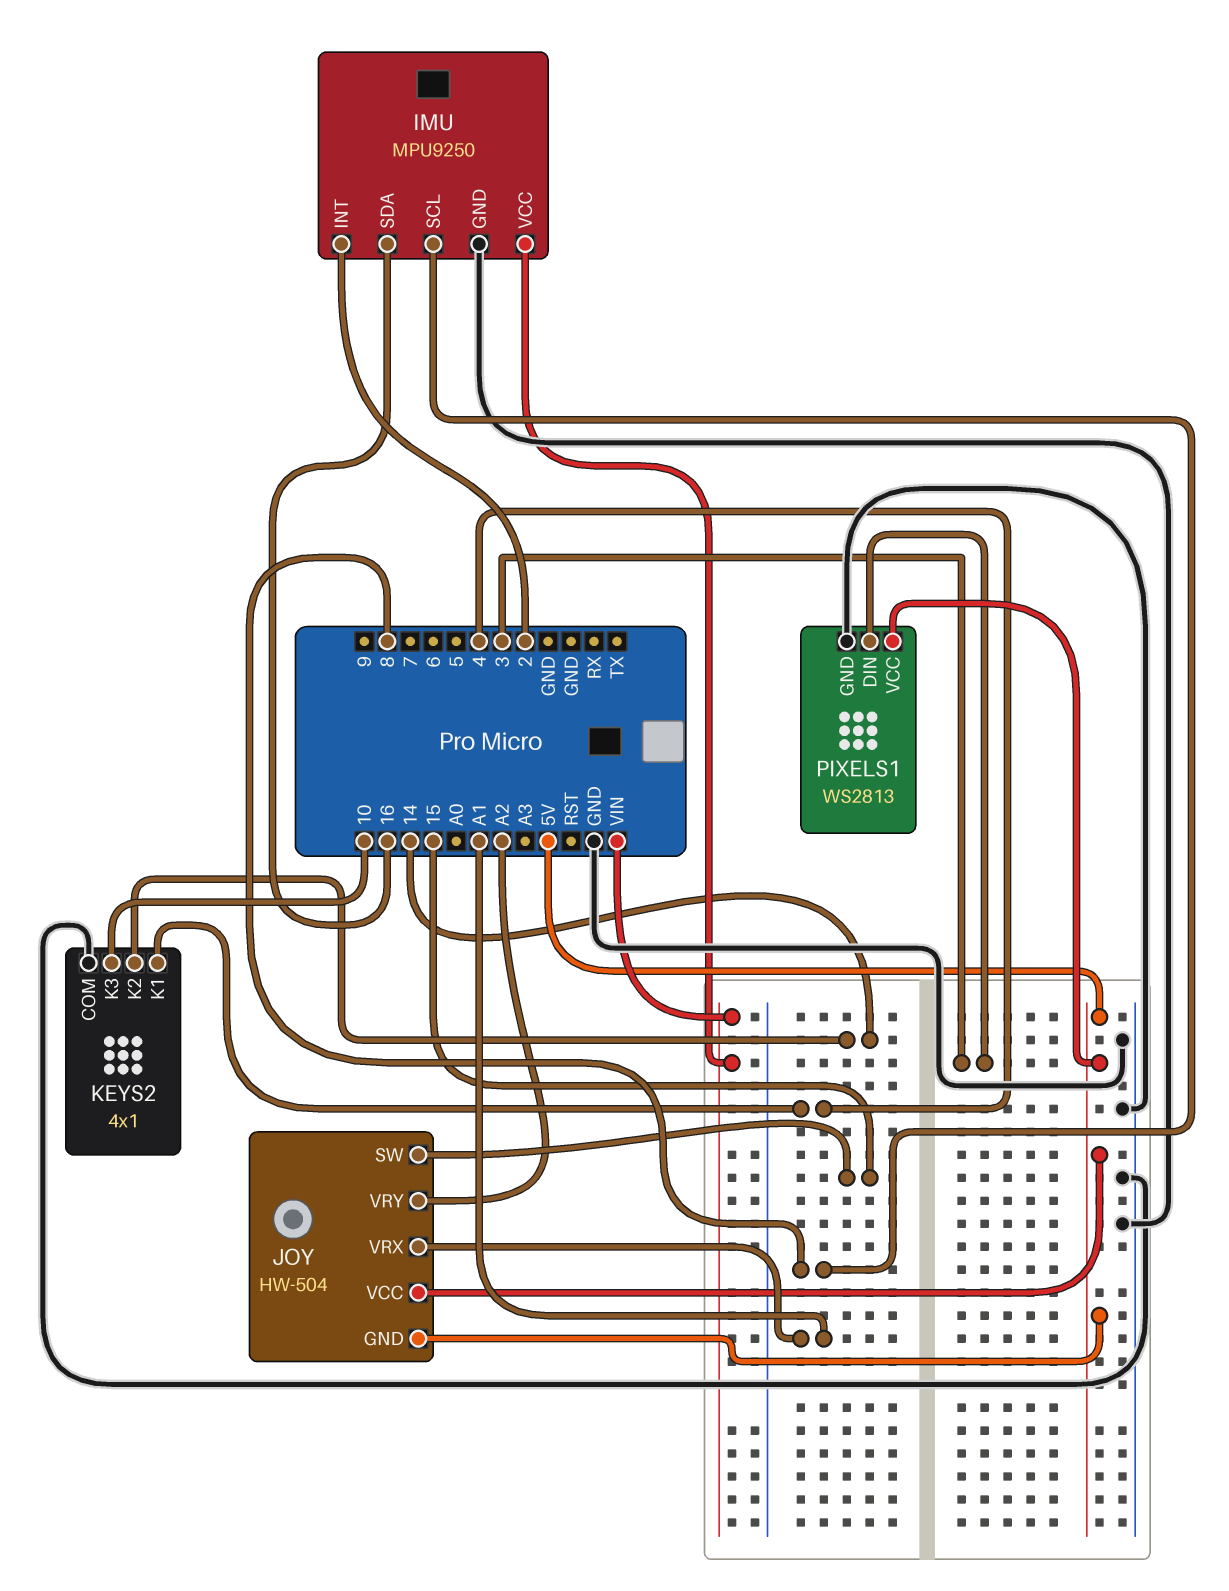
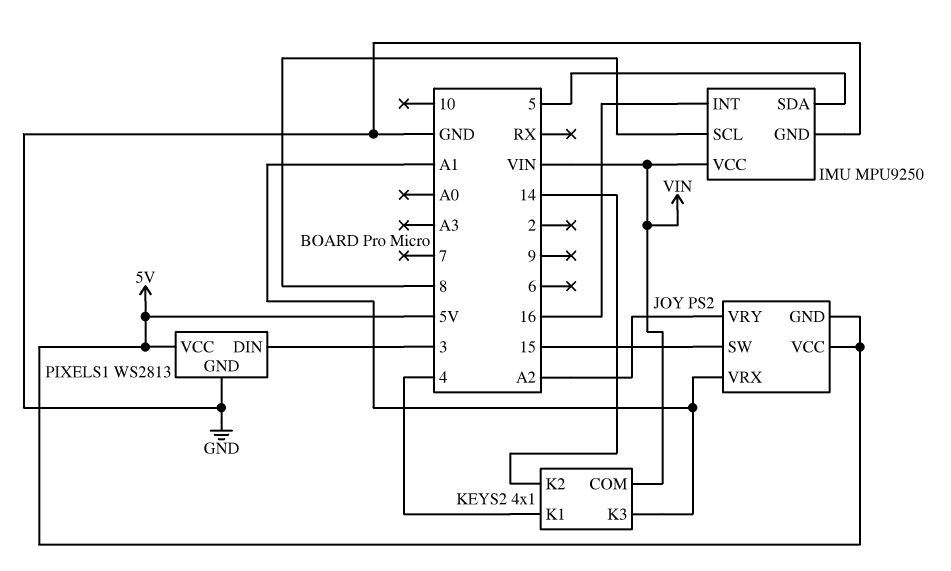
IMU pin INT: 2 -> 16
IMU pin SDA: 16 -> 5
JOY: HW-504 -> PS2
KEYS2 pin COM: GND -> VIN
KEYS2 pin K3: 10 -> A1

